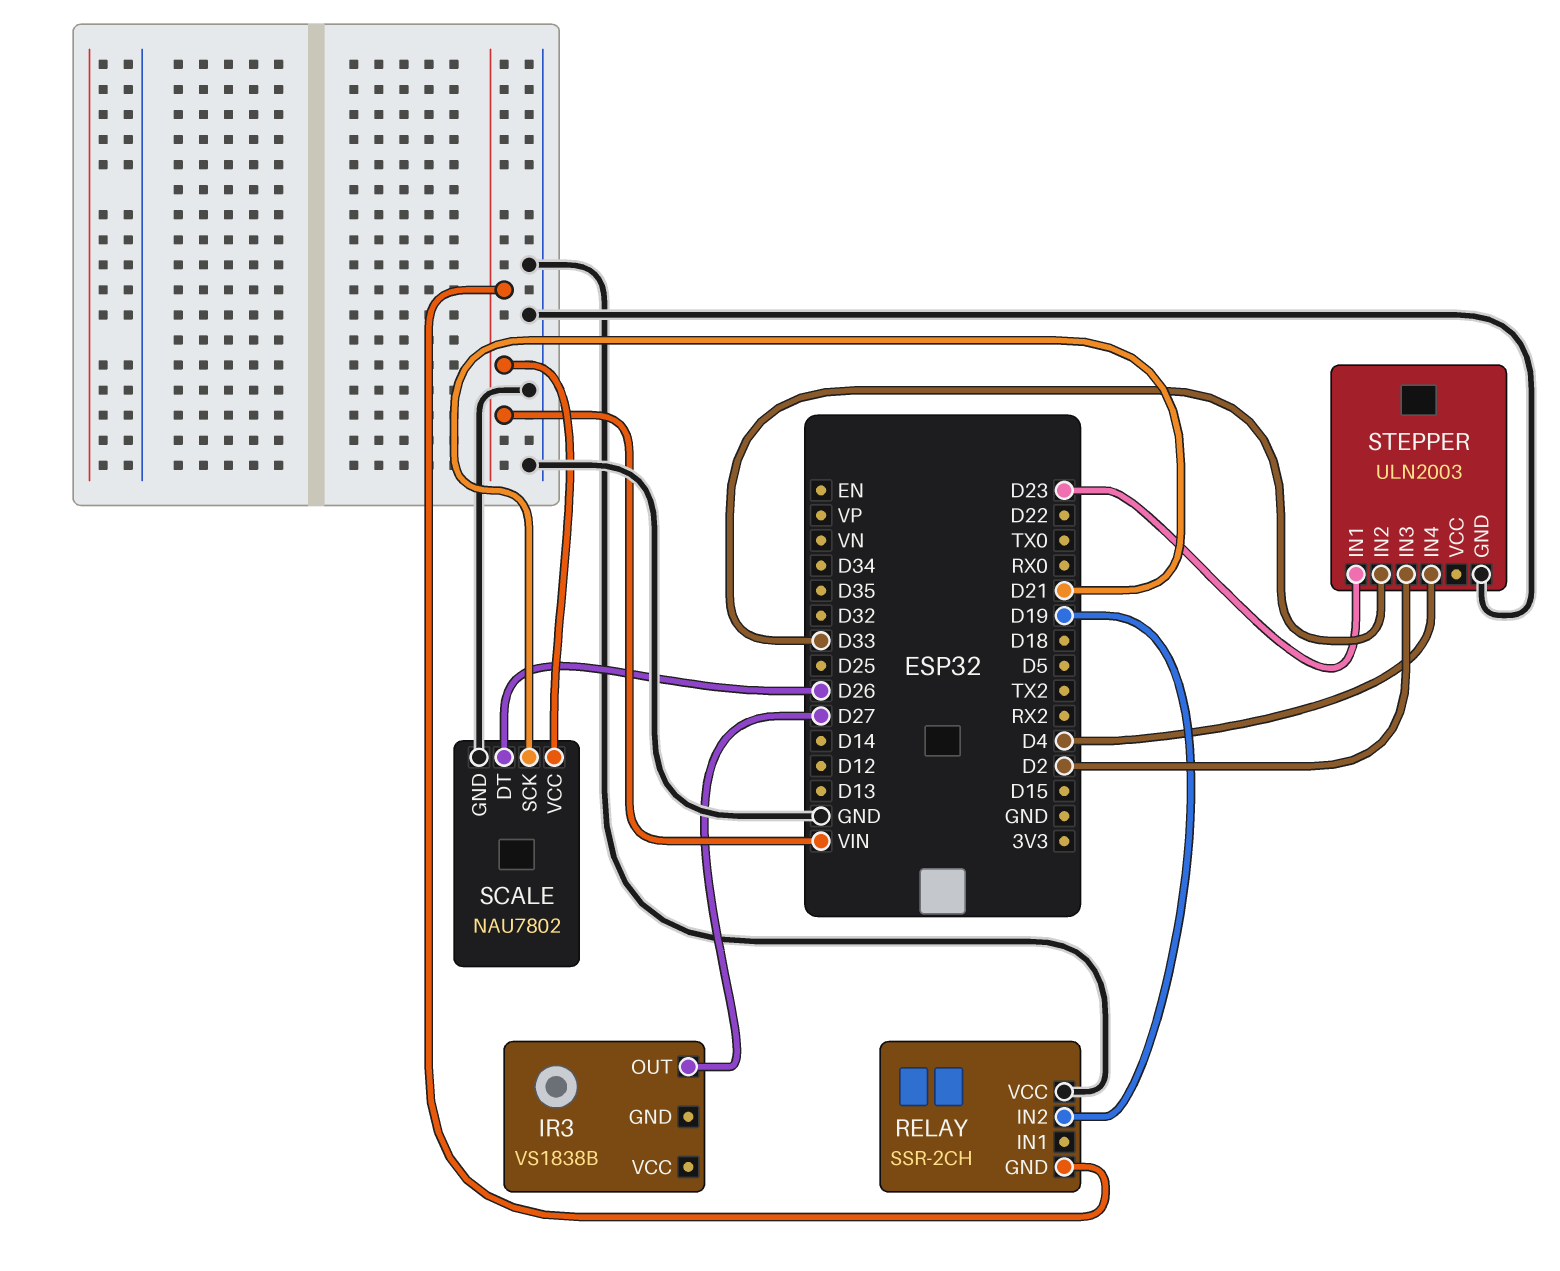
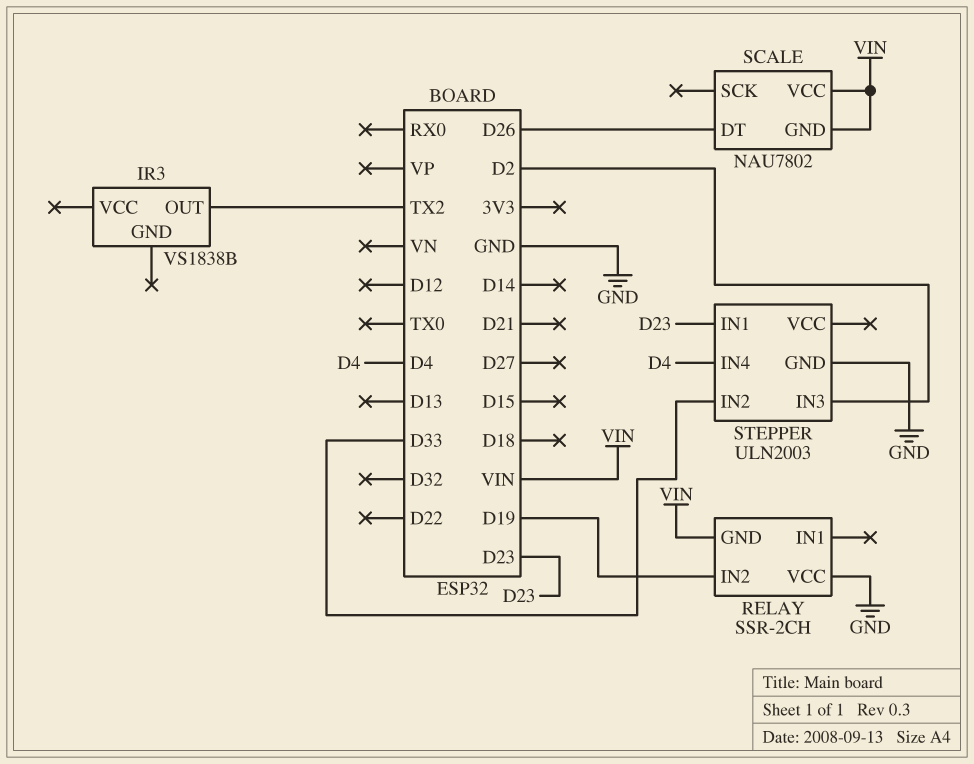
IR3 pin OUT: D27 -> TX2
SCALE pin GND: GND -> VIN
SCALE pin SCK: D21 -> none

